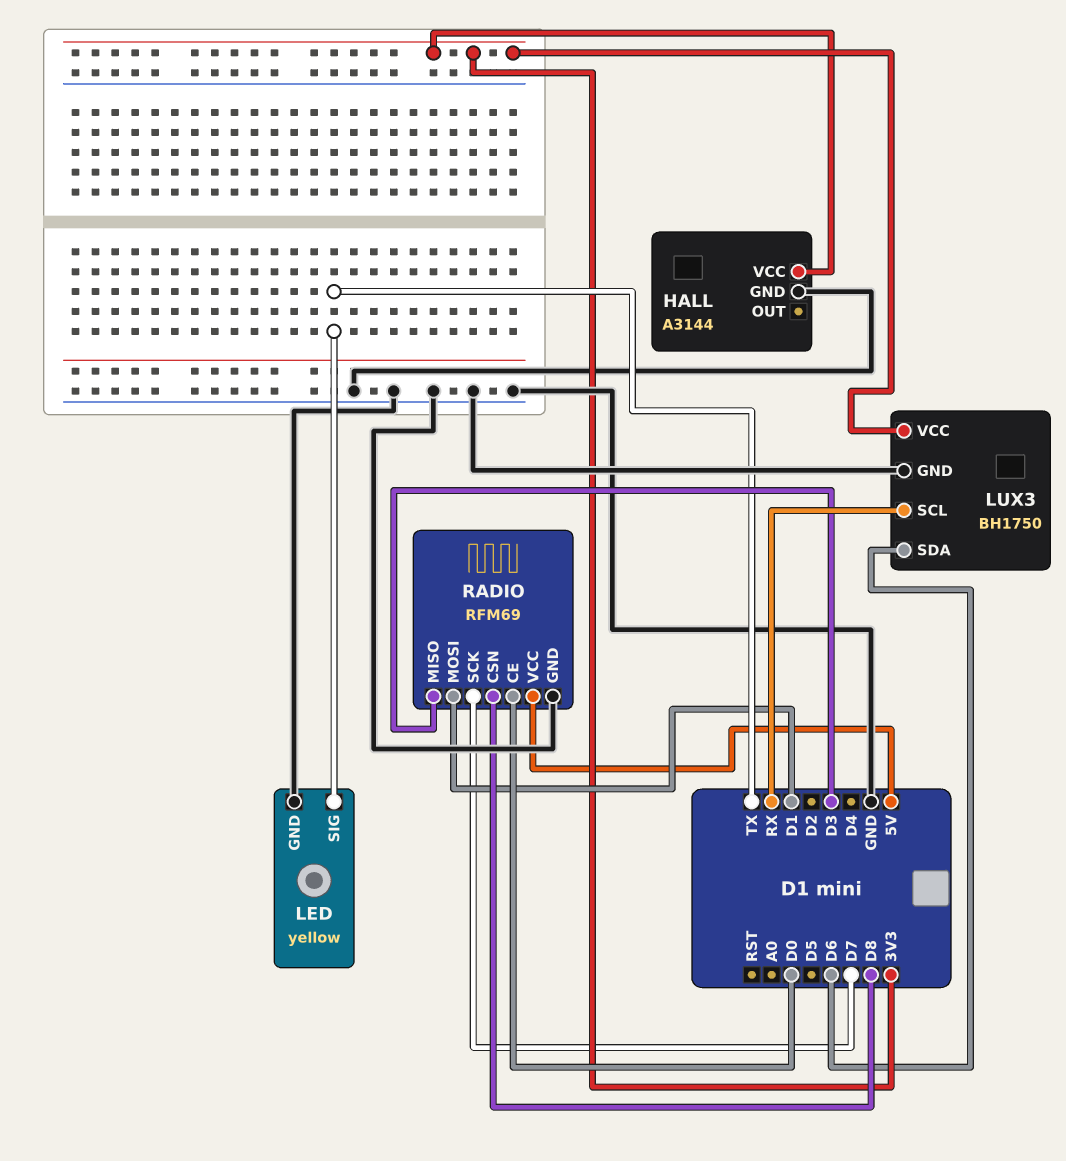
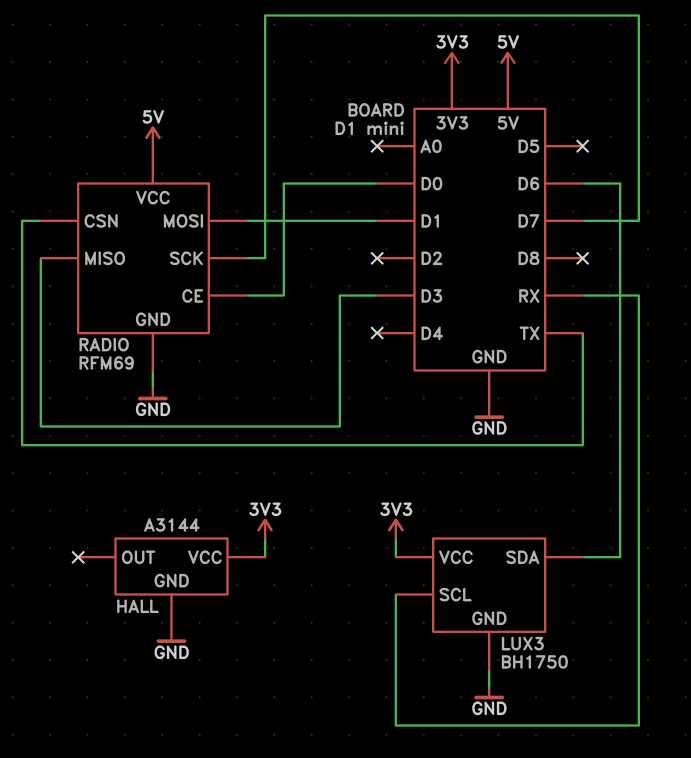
LED: yellow -> none
LED pin GND: GND -> none
LED pin SIG: TX -> none
RADIO pin CSN: D8 -> TX

